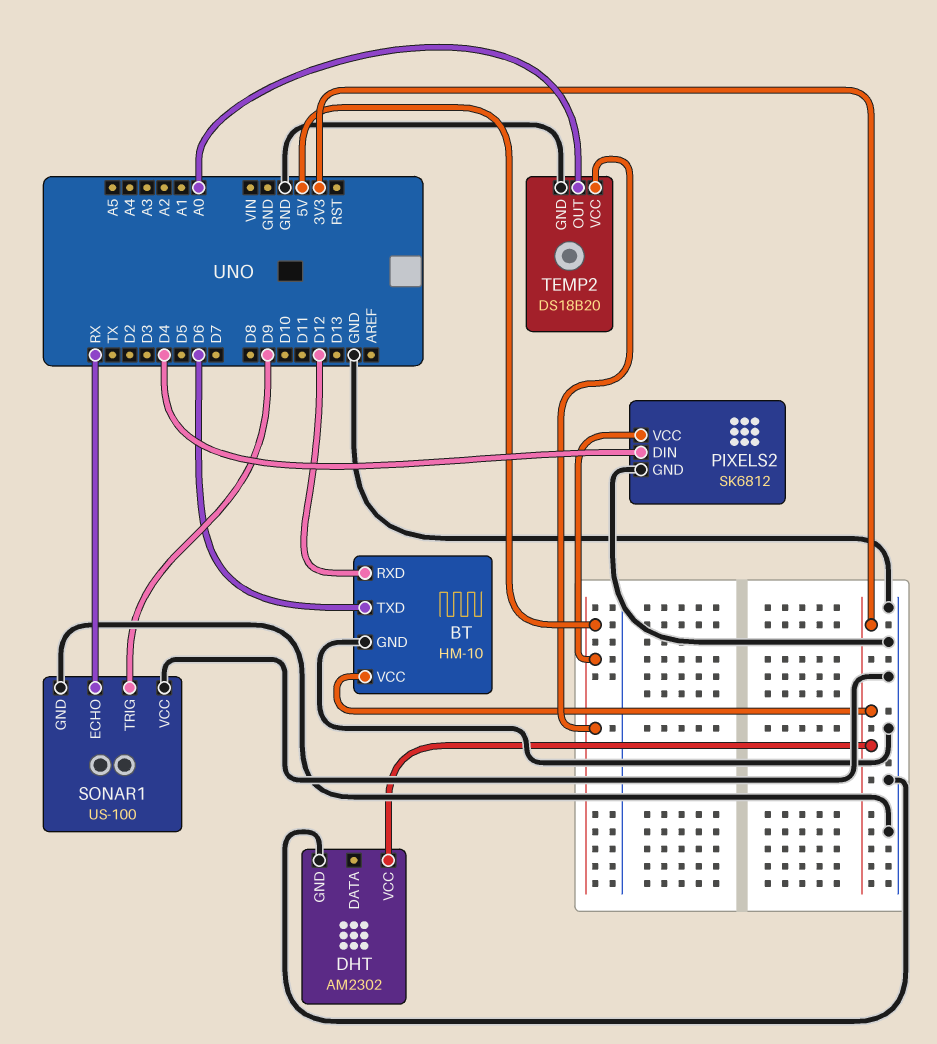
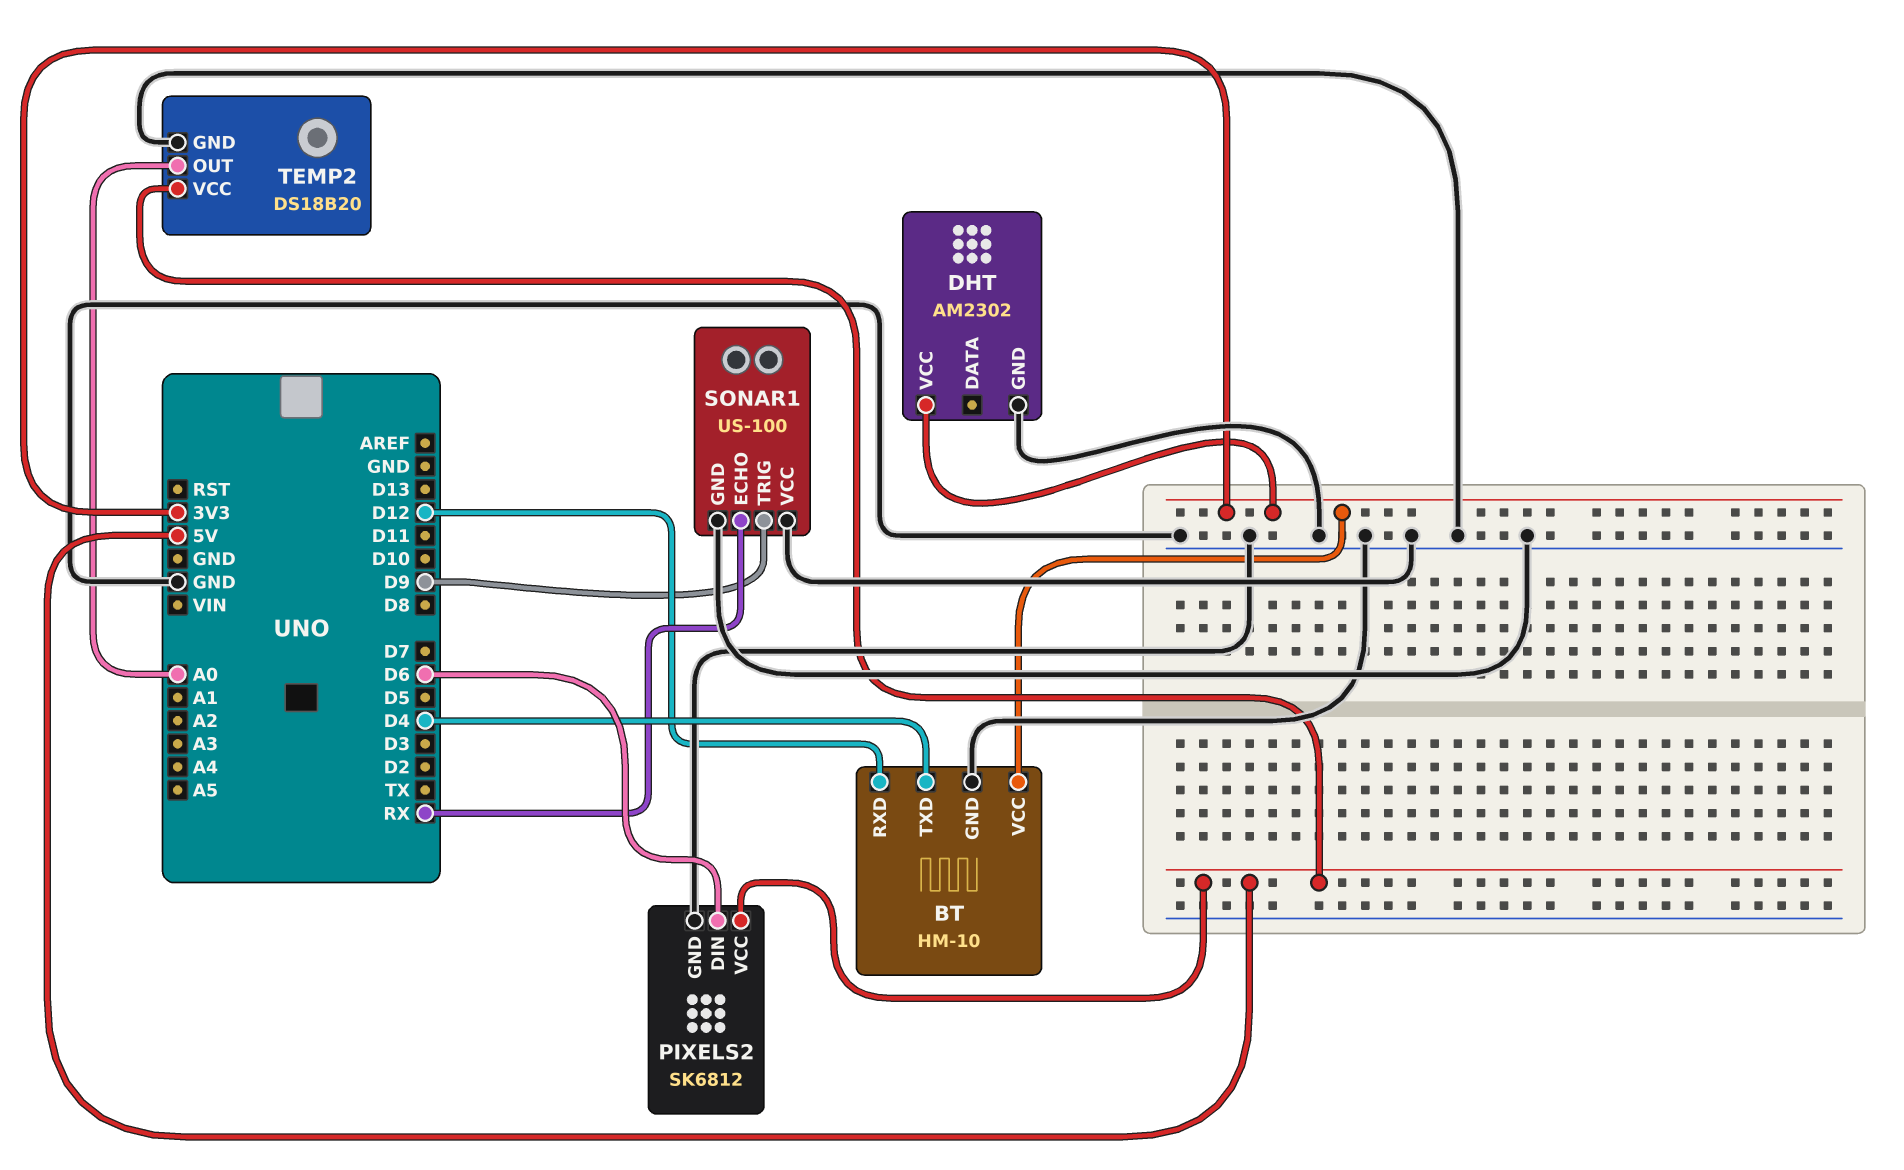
BT pin TXD: D6 -> D4
PIXELS2 pin DIN: D4 -> D6

